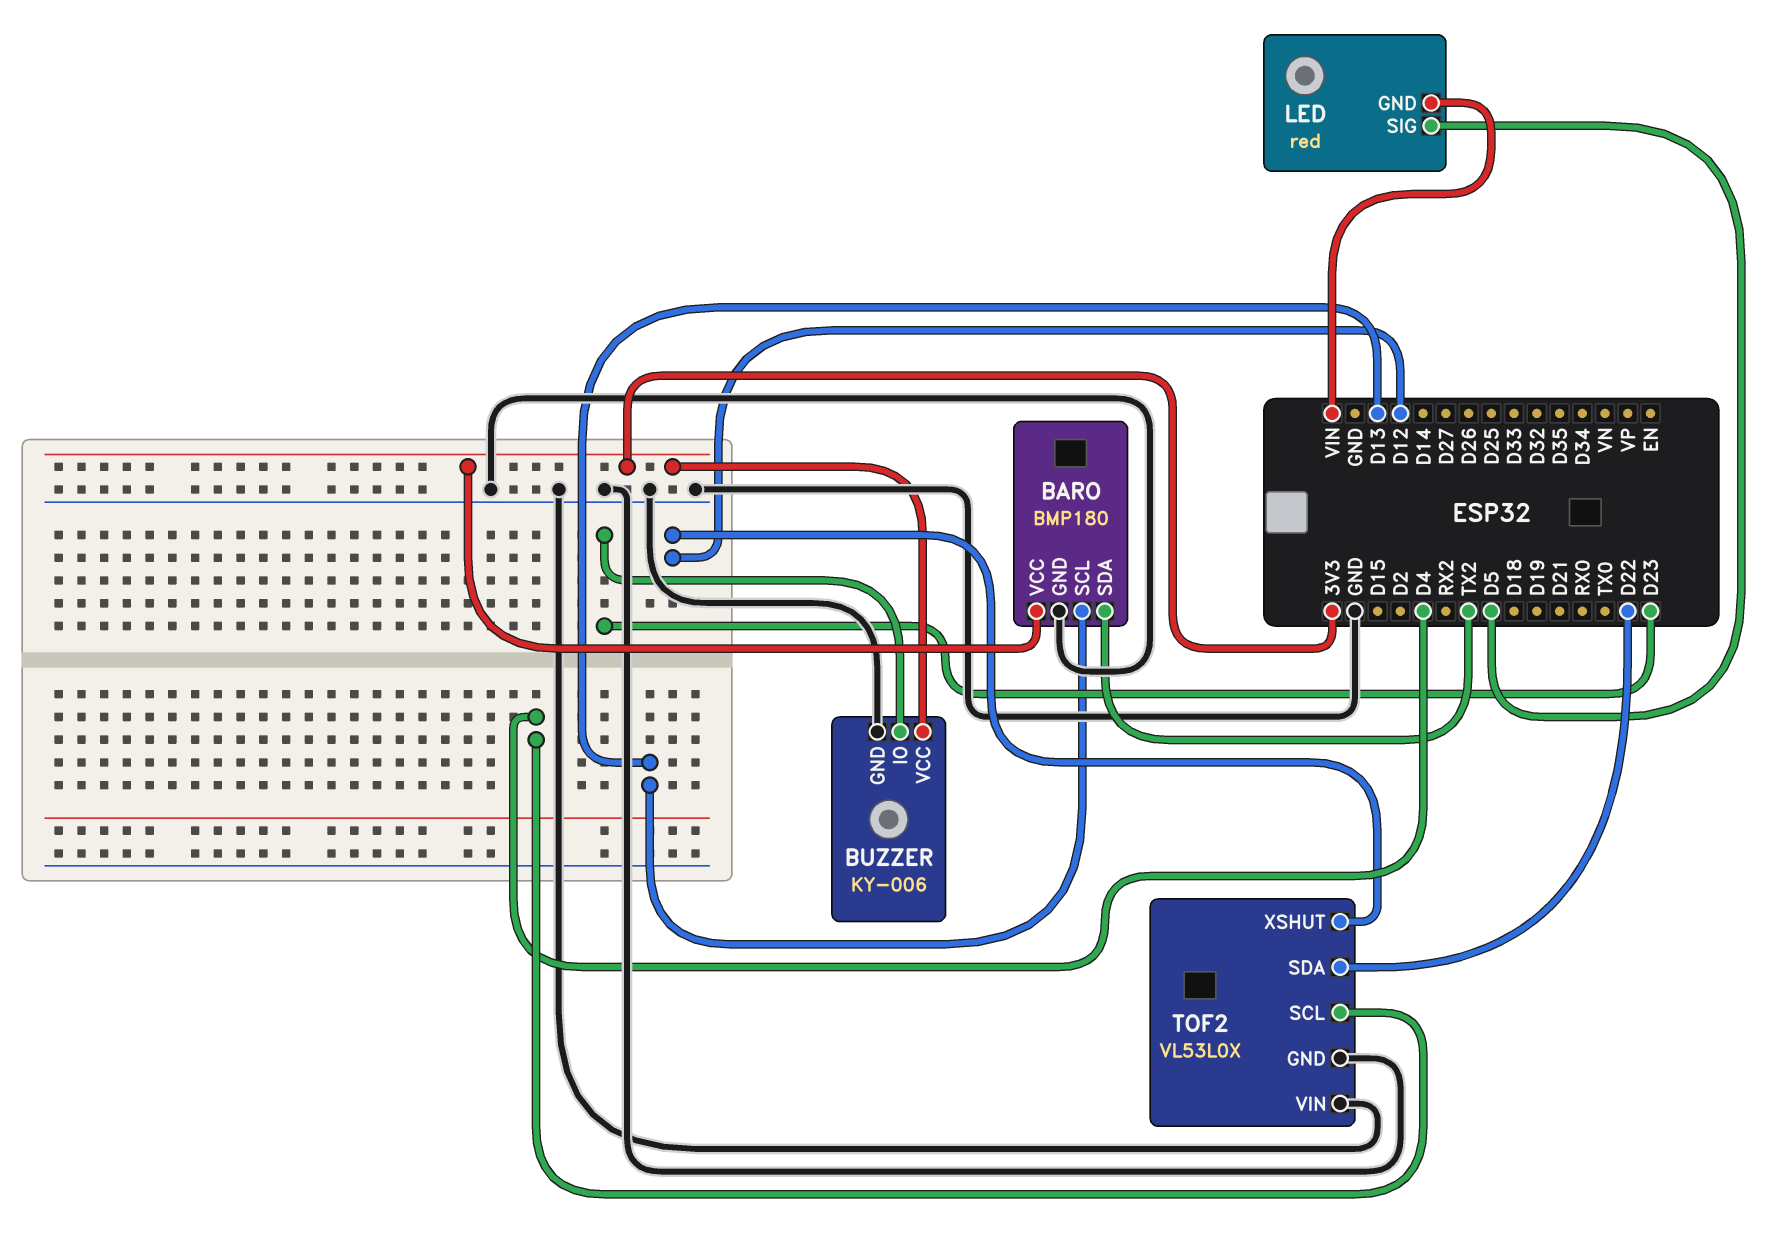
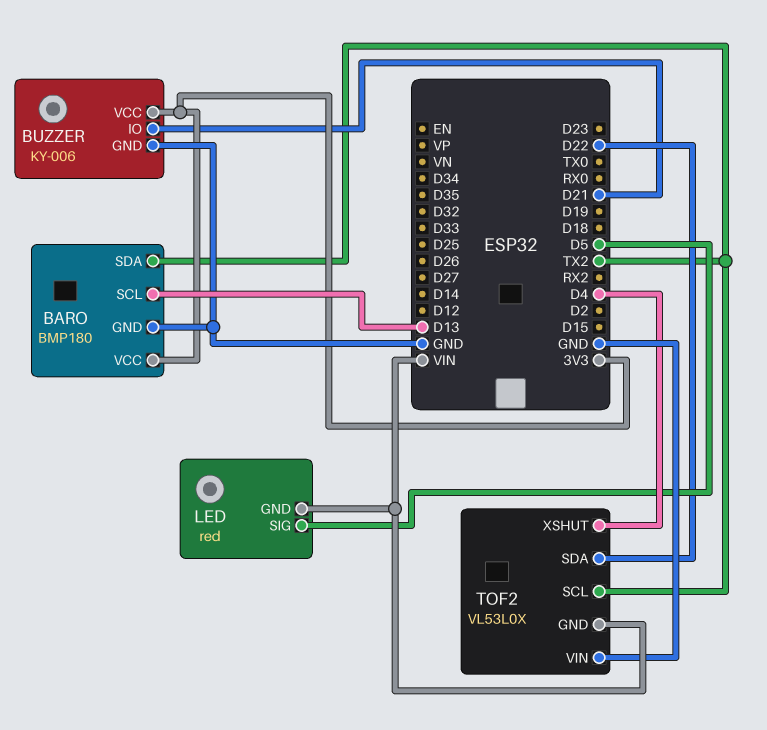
BUZZER pin IO: D23 -> D21
TOF2 pin GND: GND -> VIN
TOF2 pin SCL: D4 -> TX2
TOF2 pin XSHUT: D12 -> D4

